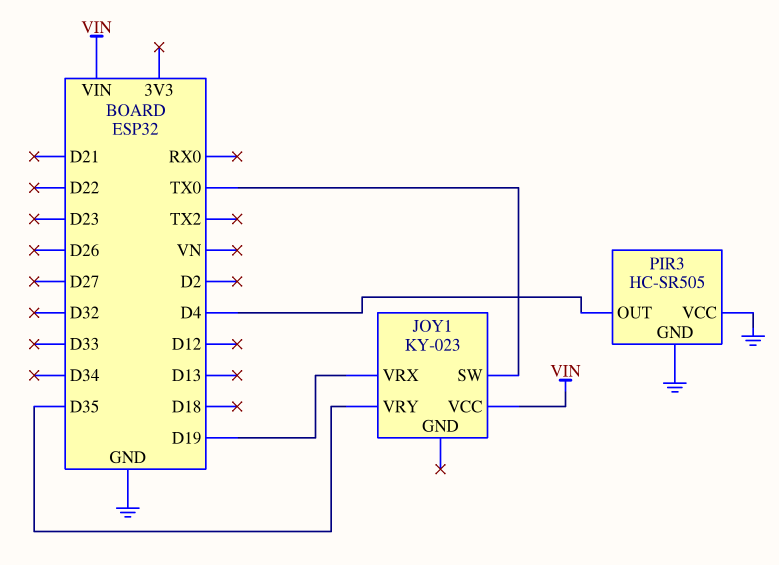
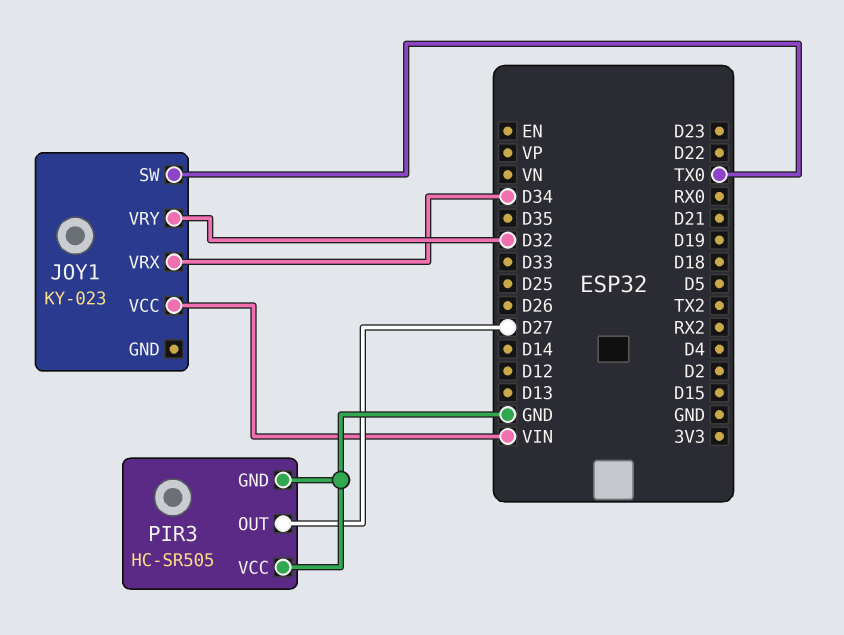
JOY1 pin VRX: D19 -> D34
JOY1 pin VRY: D35 -> D32
PIR3 pin OUT: D4 -> D27

